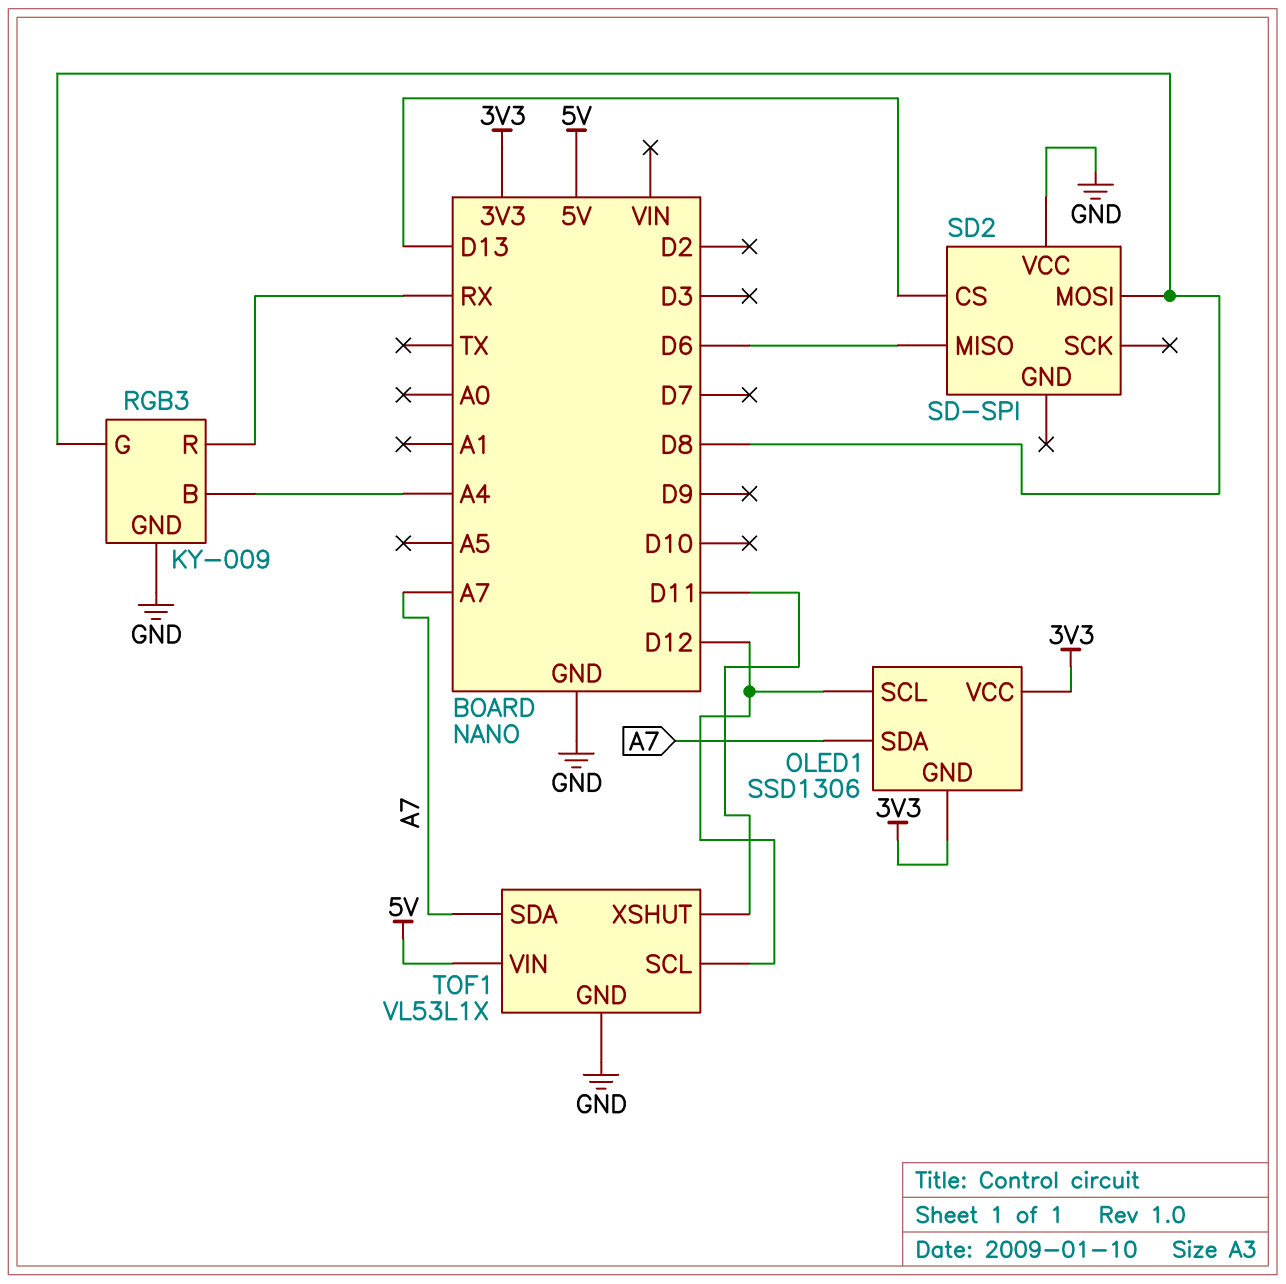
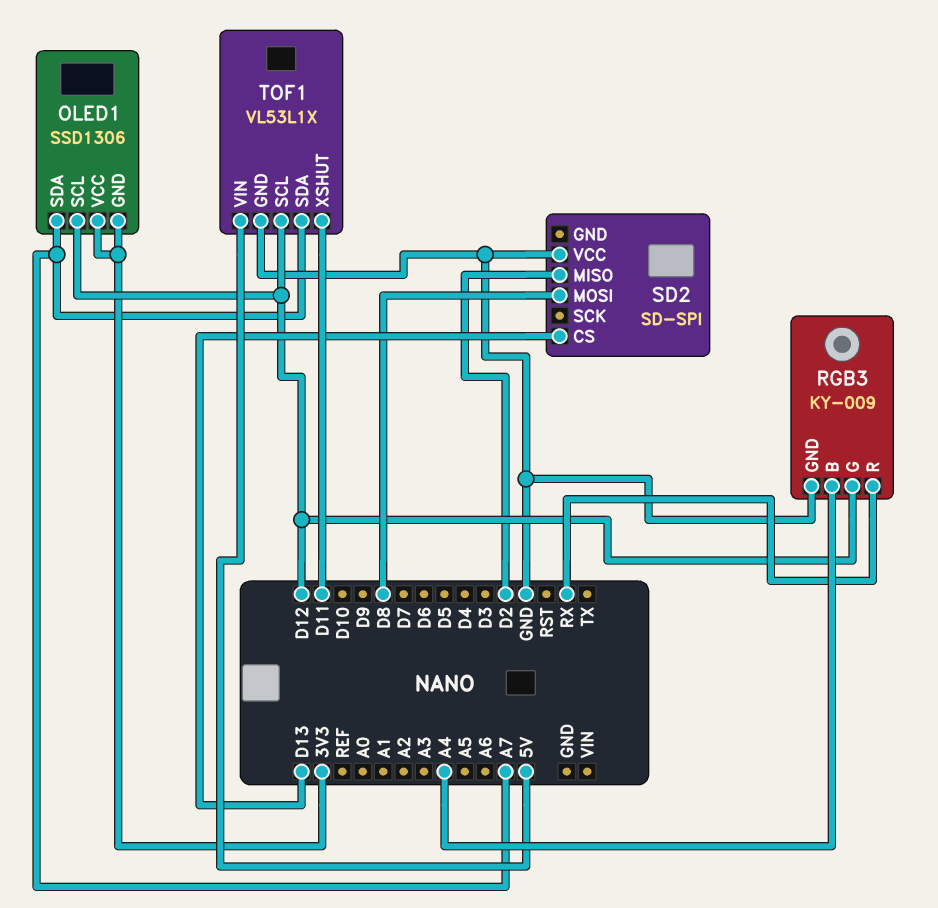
RGB3 pin G: D8 -> D12
SD2 pin MISO: D6 -> D2

